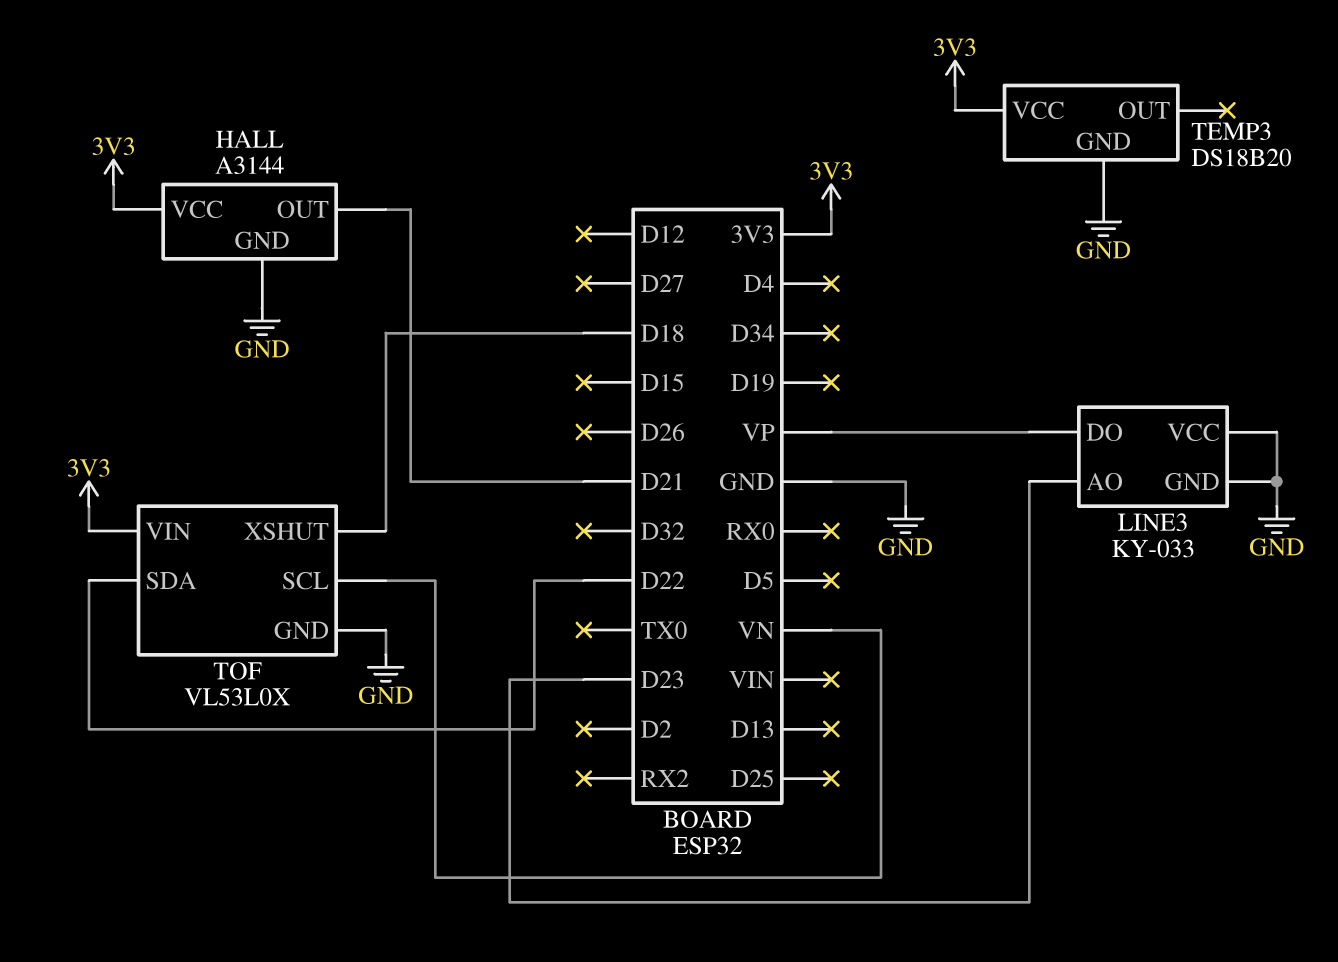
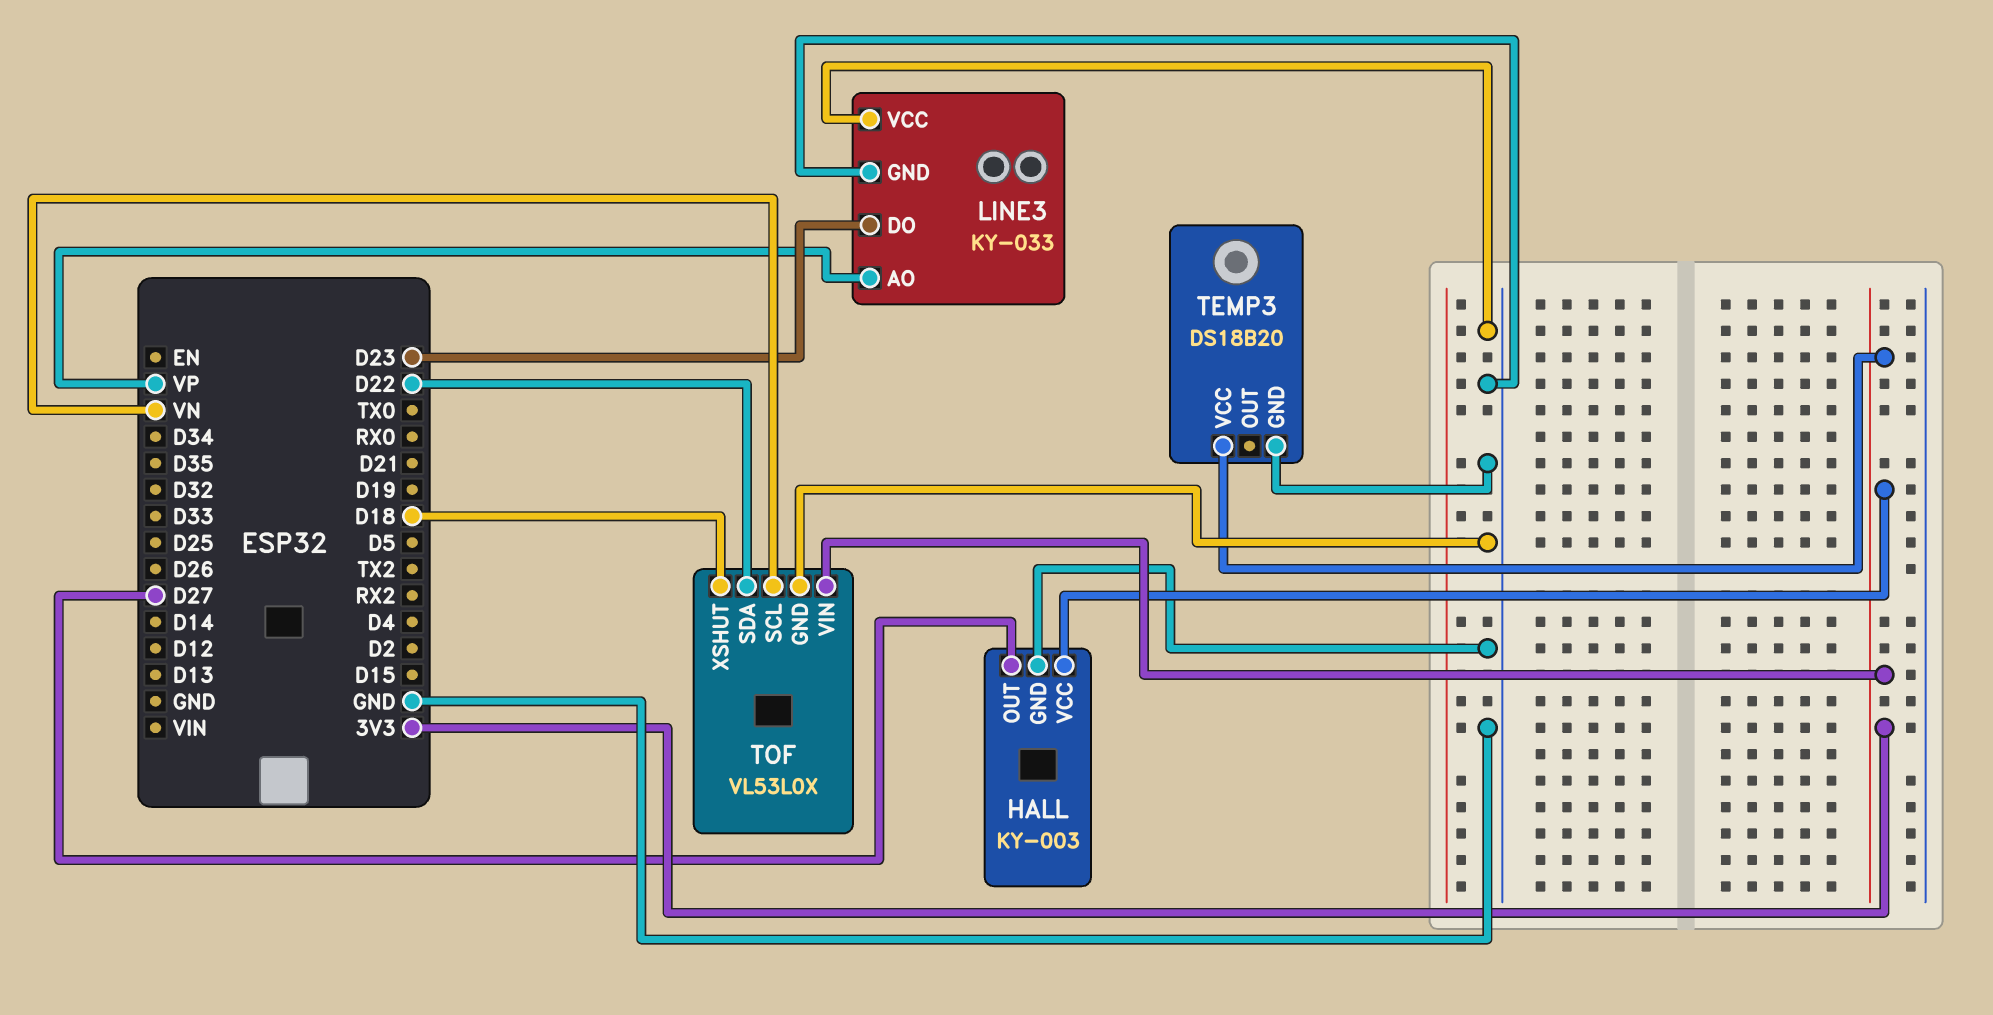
HALL: A3144 -> KY-003
HALL pin OUT: D21 -> D27
LINE3 pin AO: D23 -> VP
LINE3 pin DO: VP -> D23

